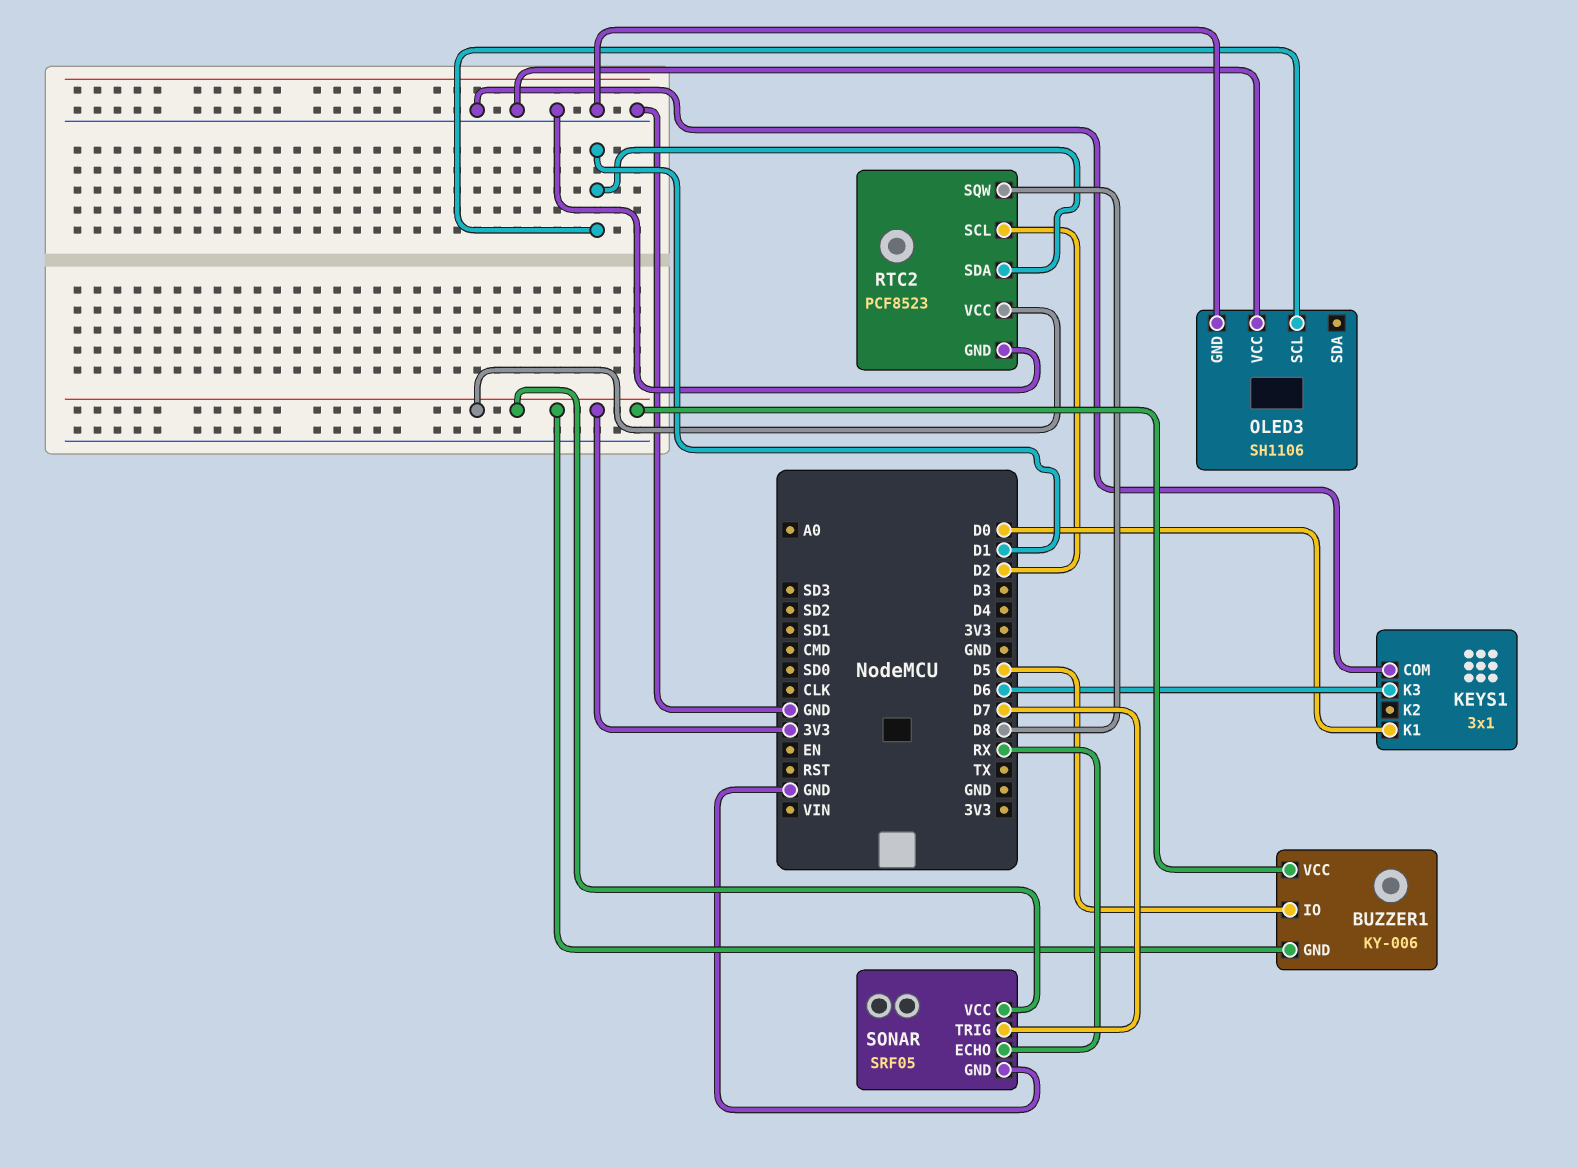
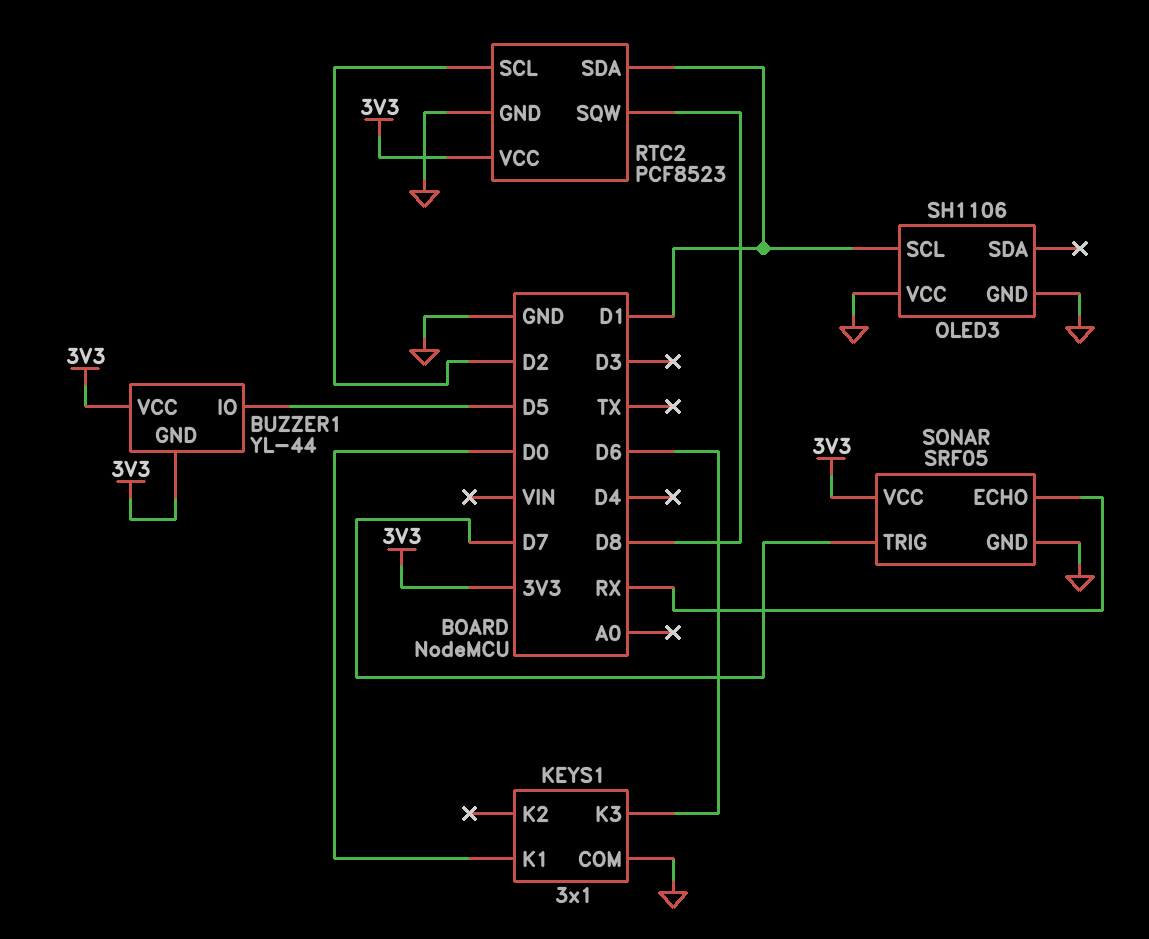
BUZZER1: KY-006 -> YL-44

